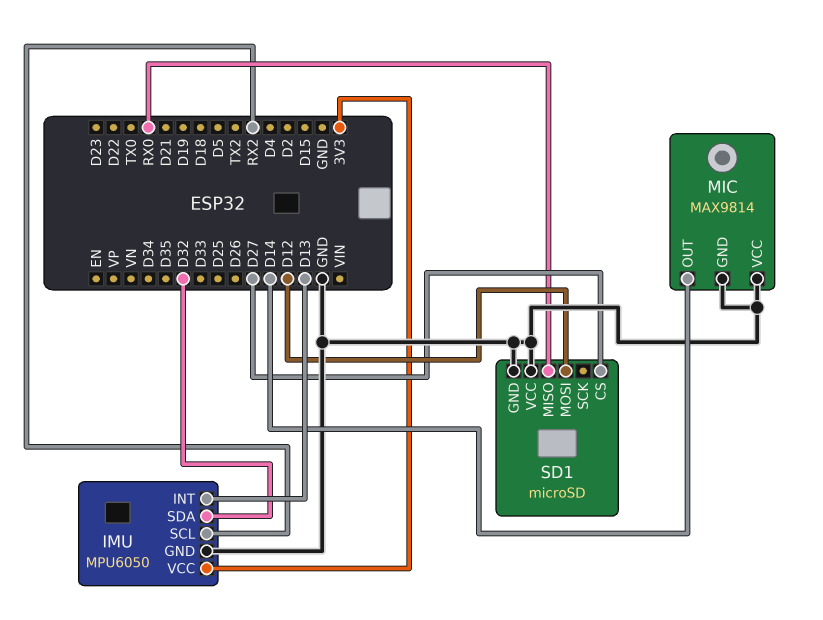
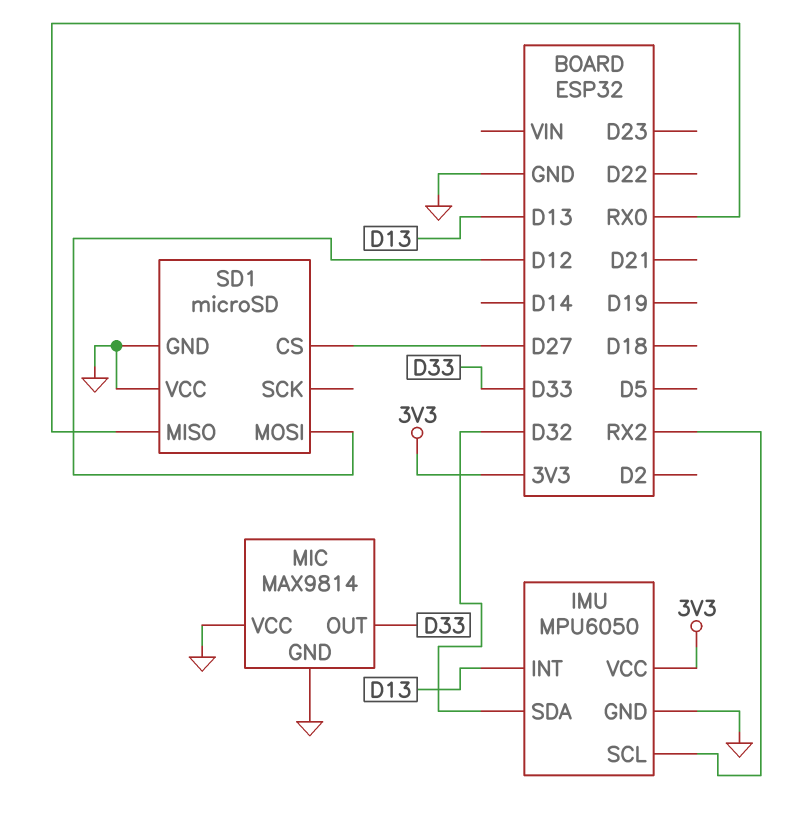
MIC pin OUT: D14 -> D33

